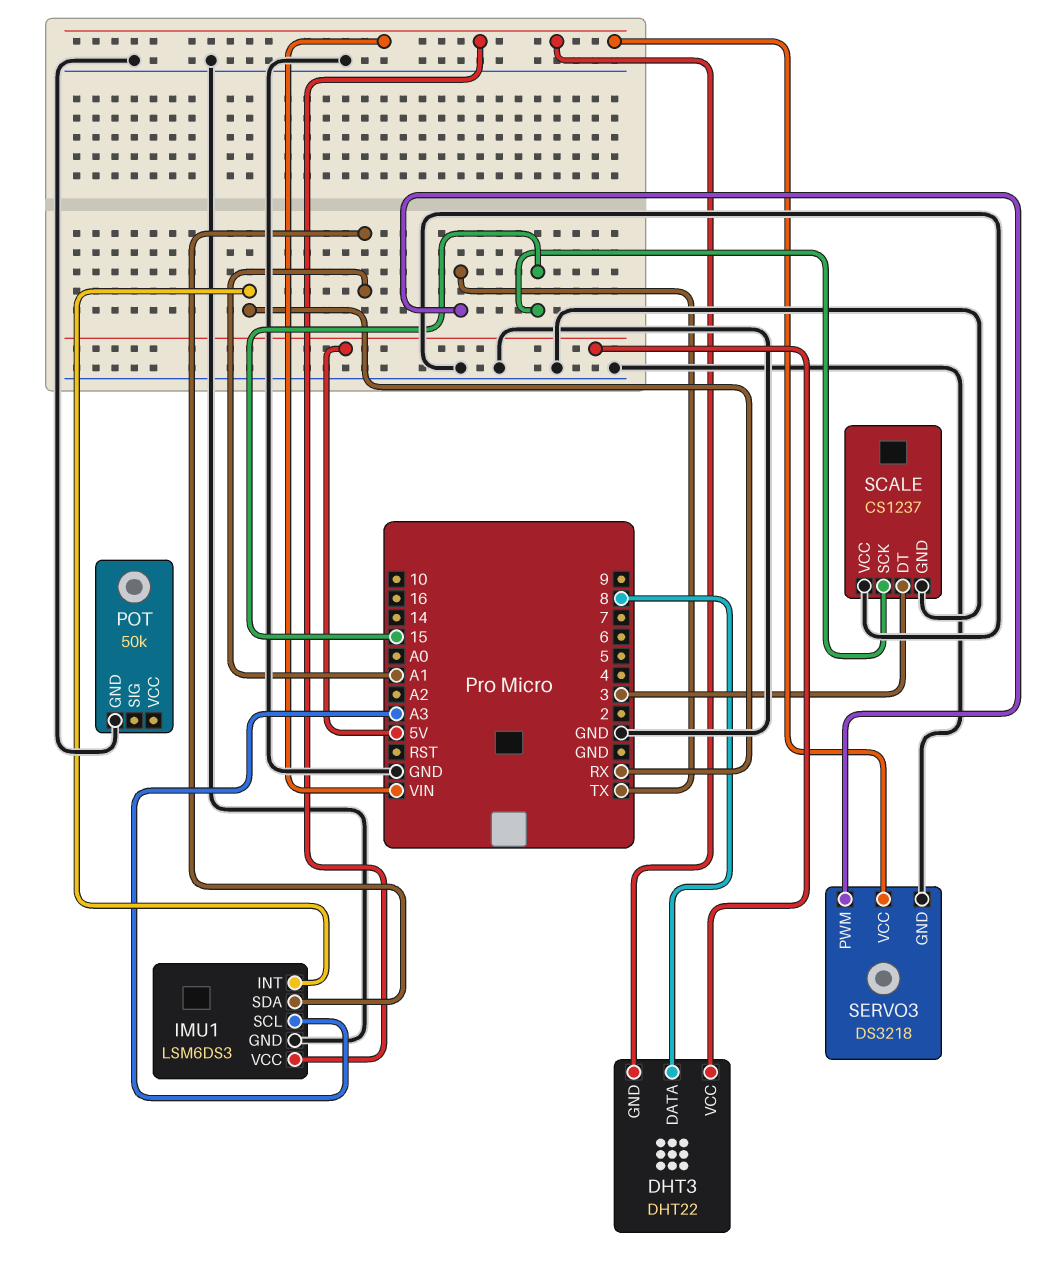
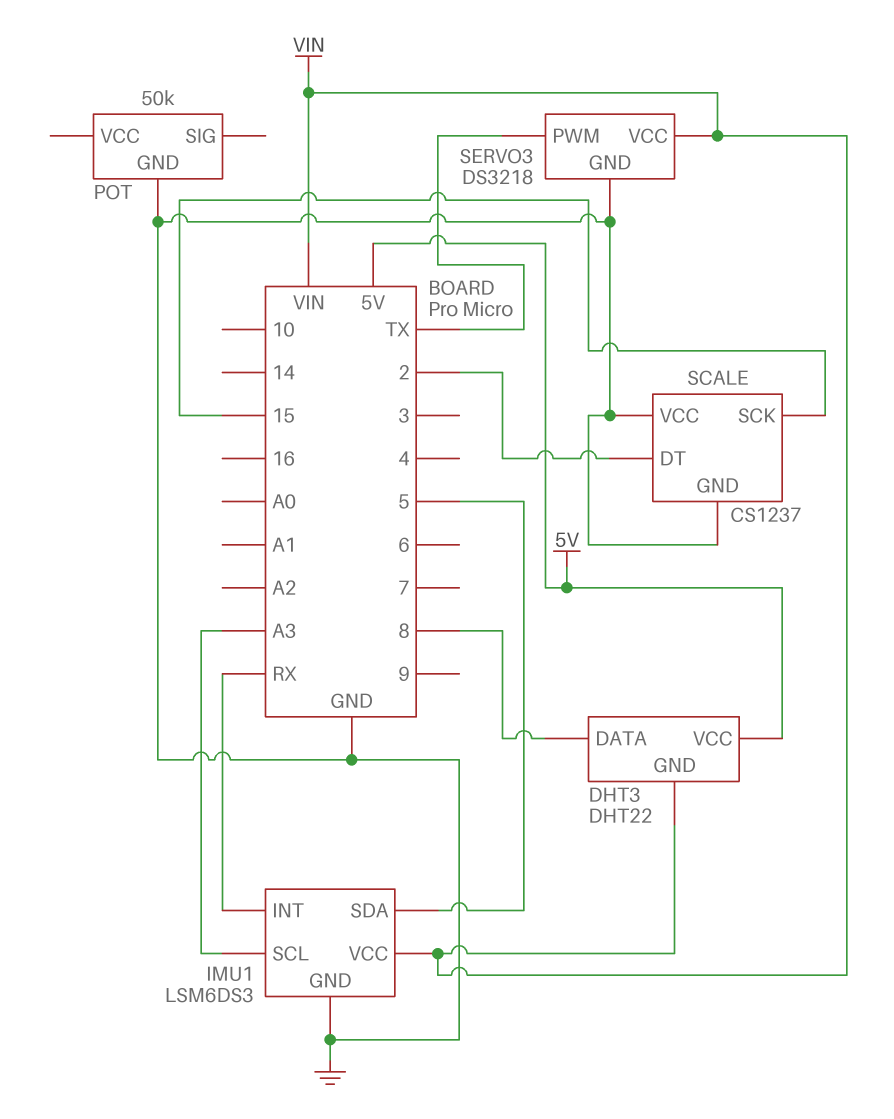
IMU1 pin SDA: A1 -> 5
SCALE pin DT: 3 -> 2

